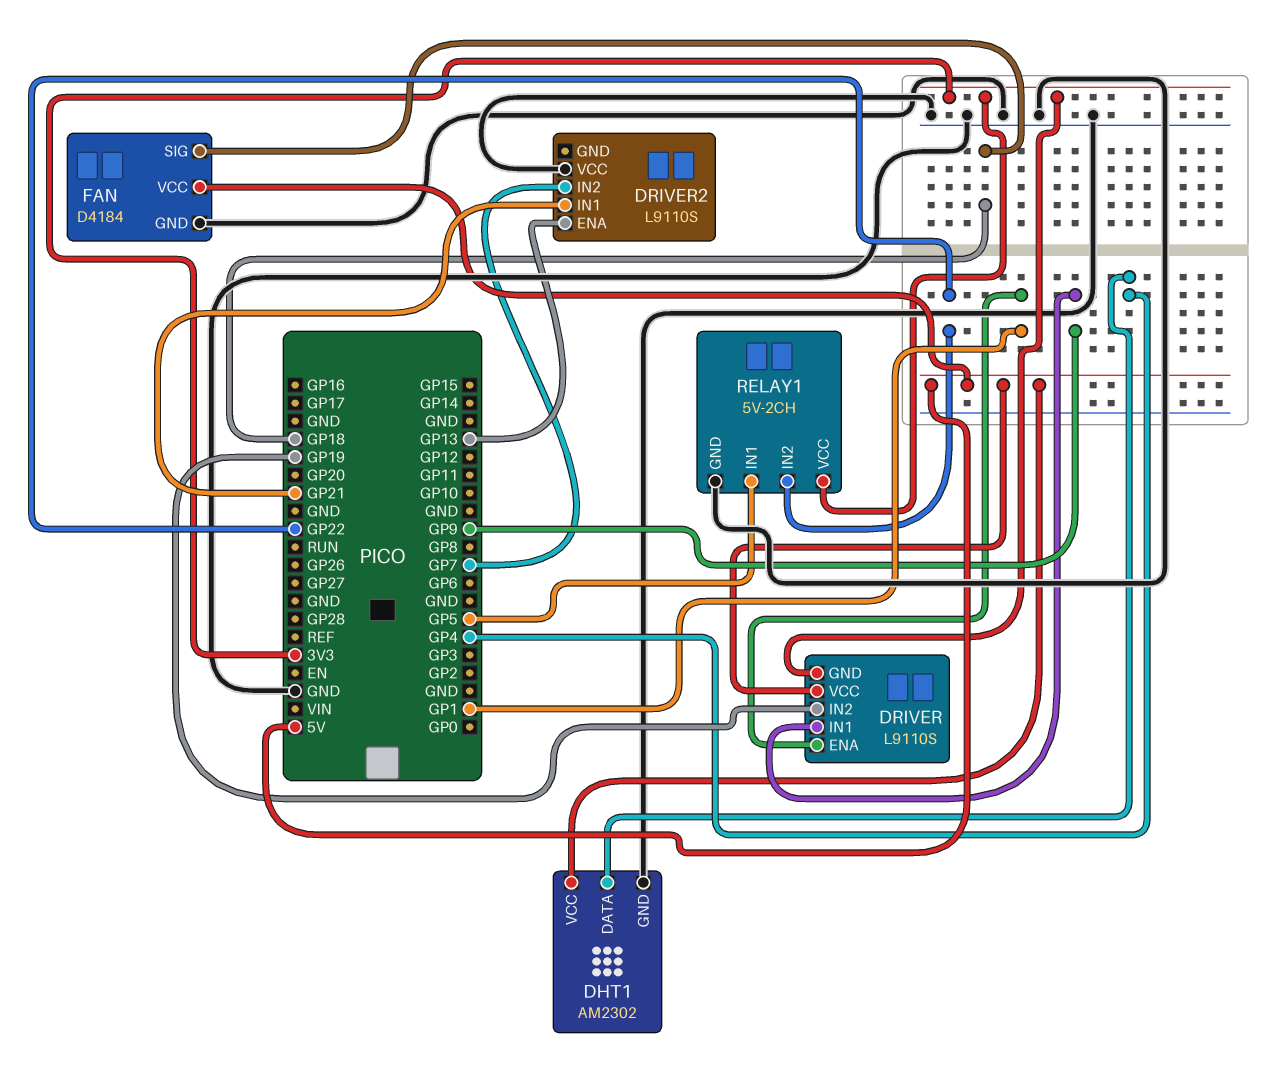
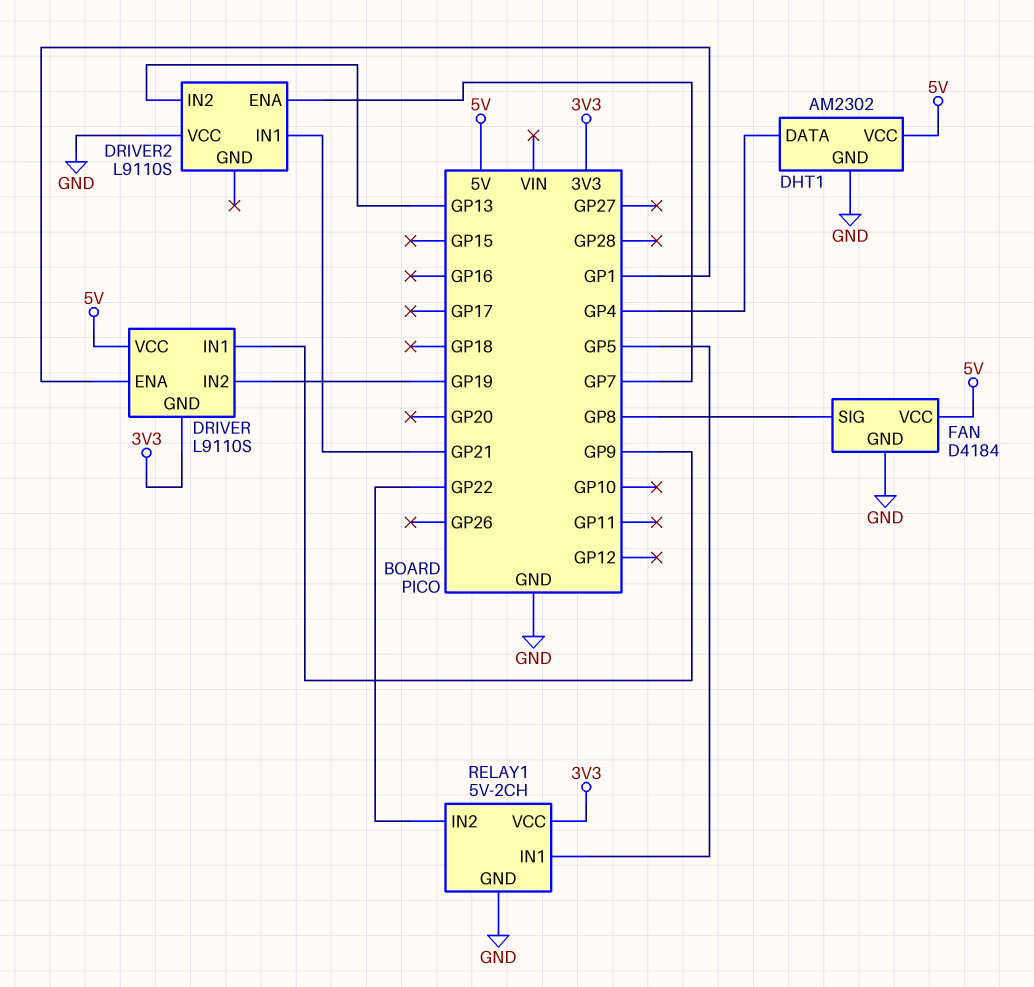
DRIVER2 pin ENA: GP13 -> GP7
DRIVER2 pin IN2: GP7 -> GP13
FAN pin SIG: GP18 -> GP8

